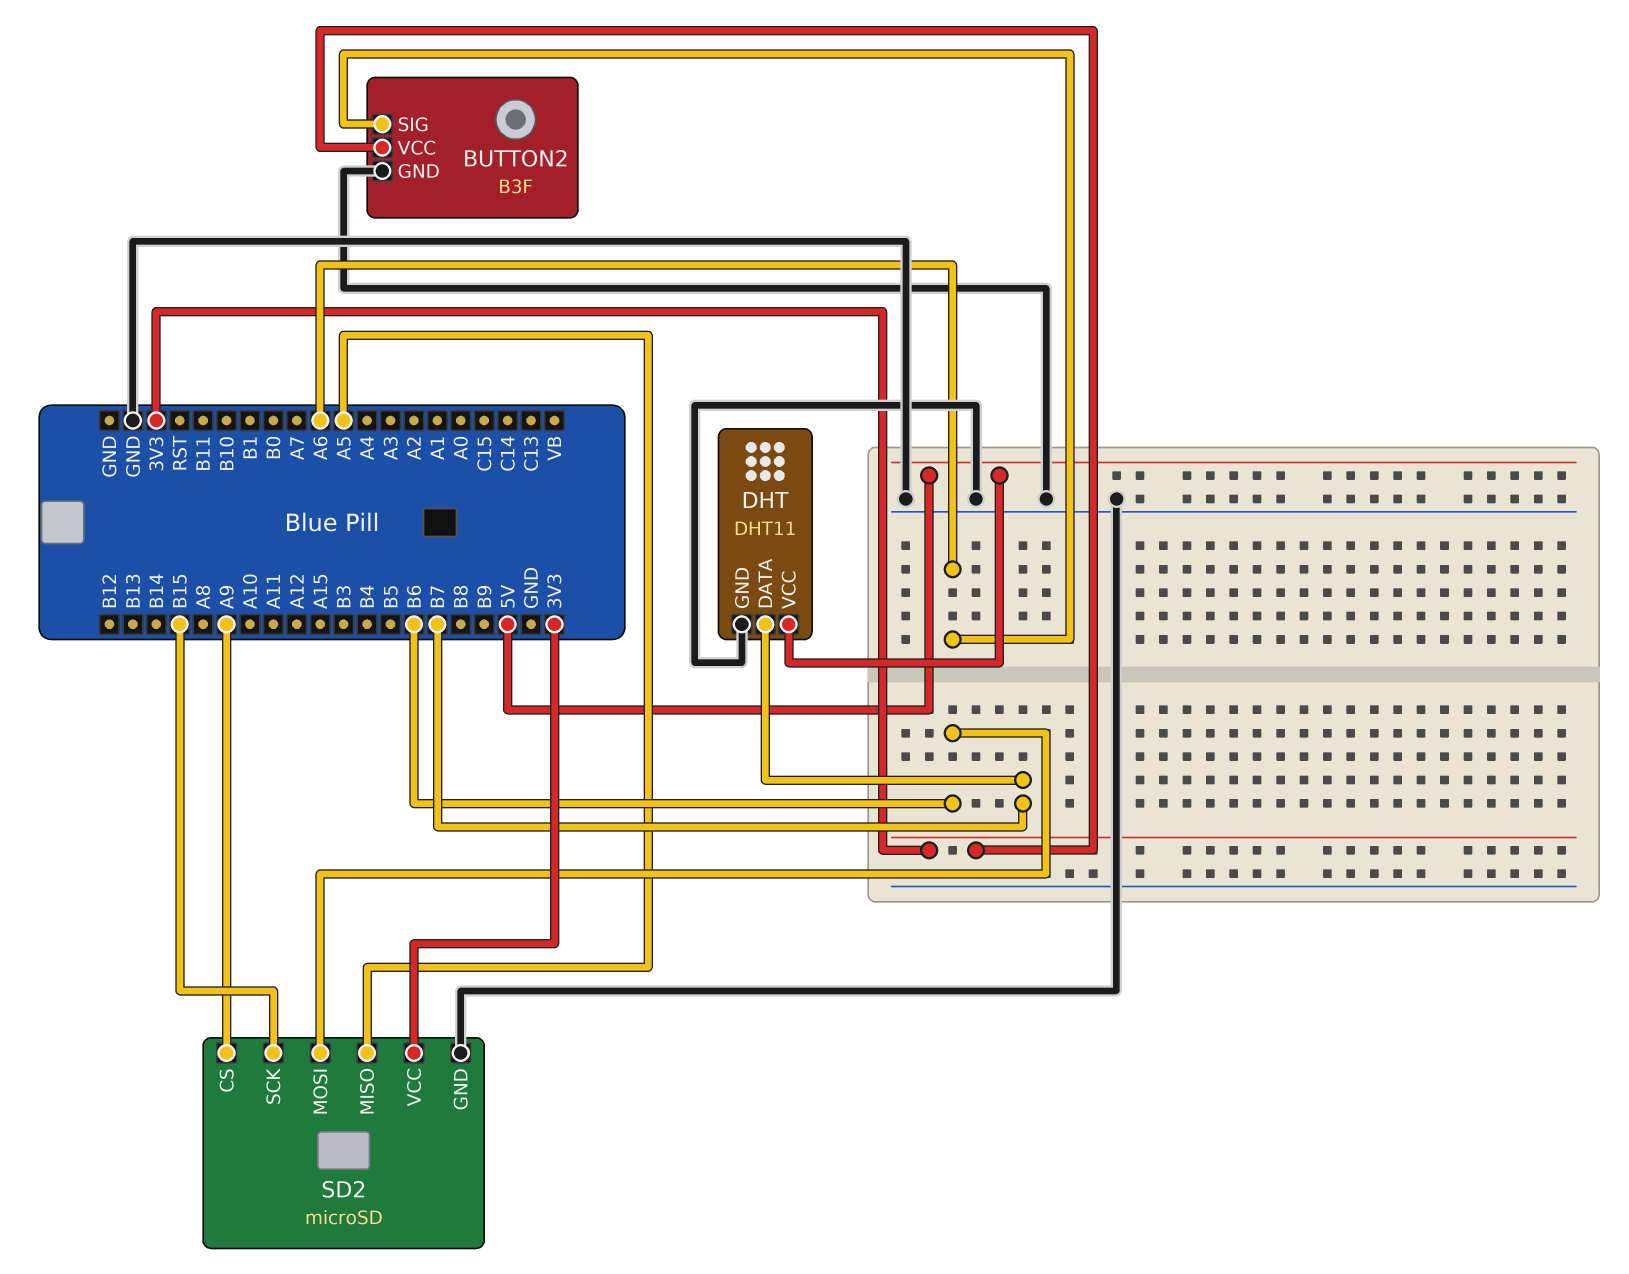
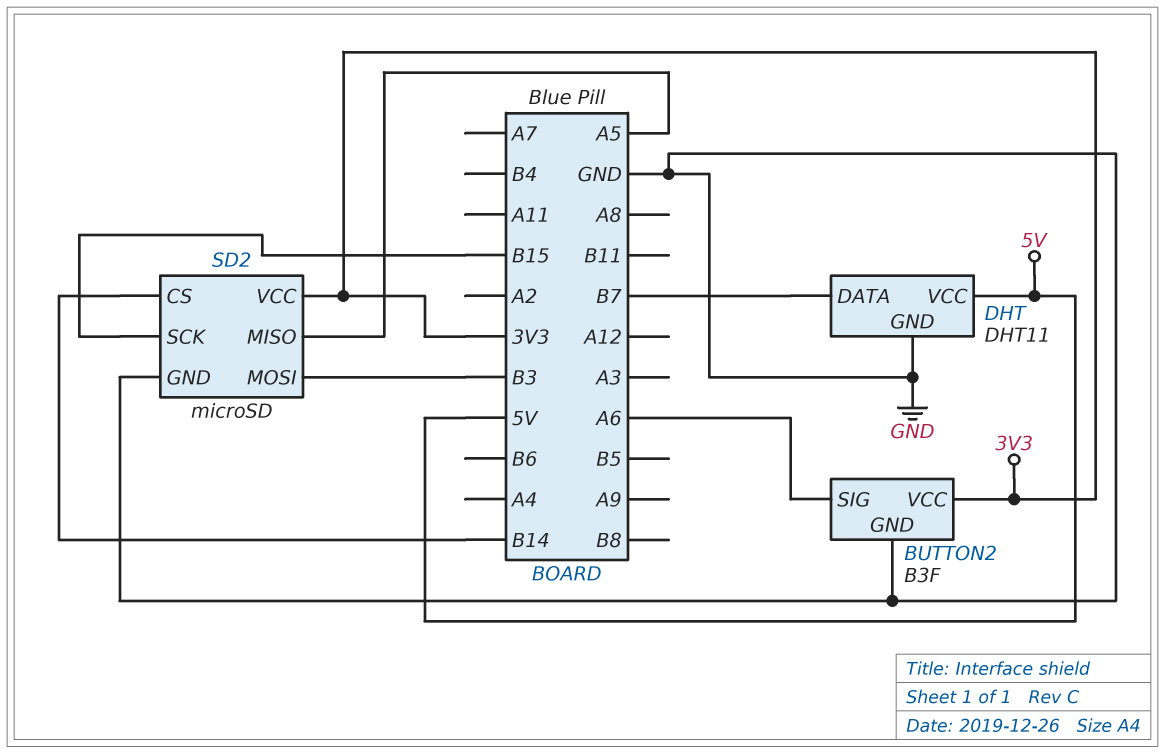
SD2 pin CS: A9 -> B14
SD2 pin MOSI: B6 -> B3

